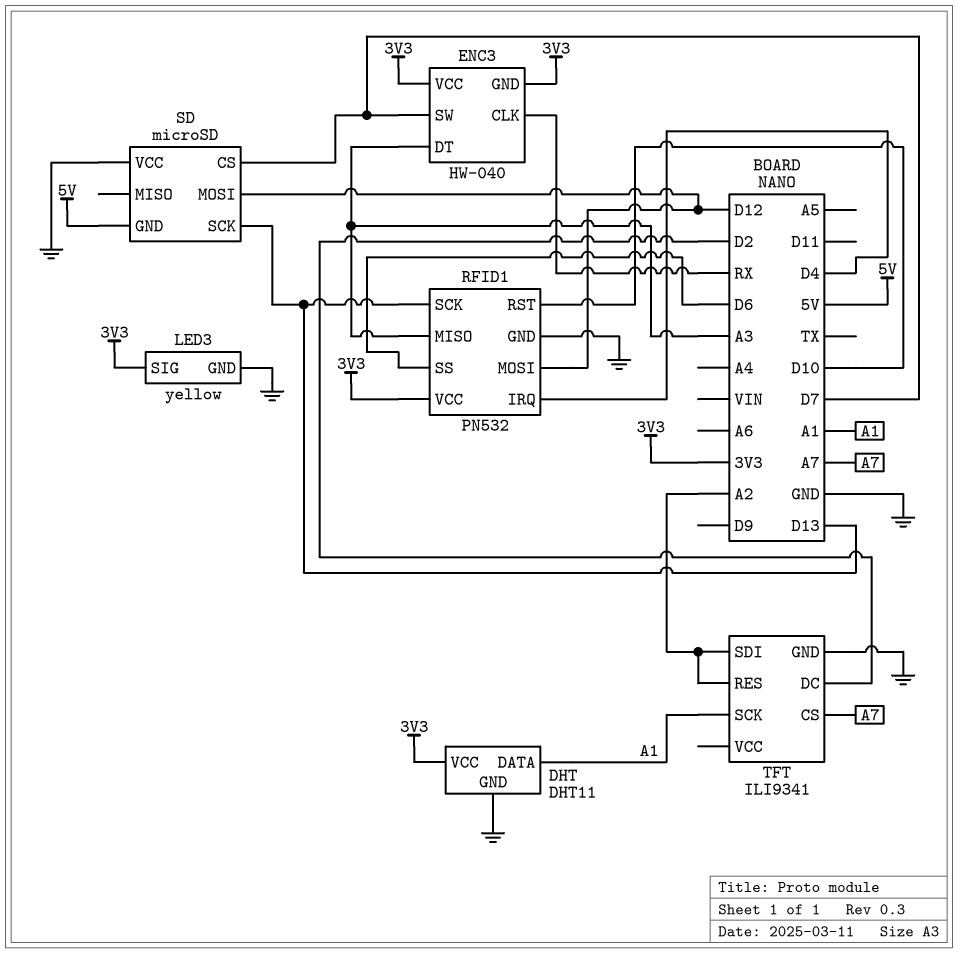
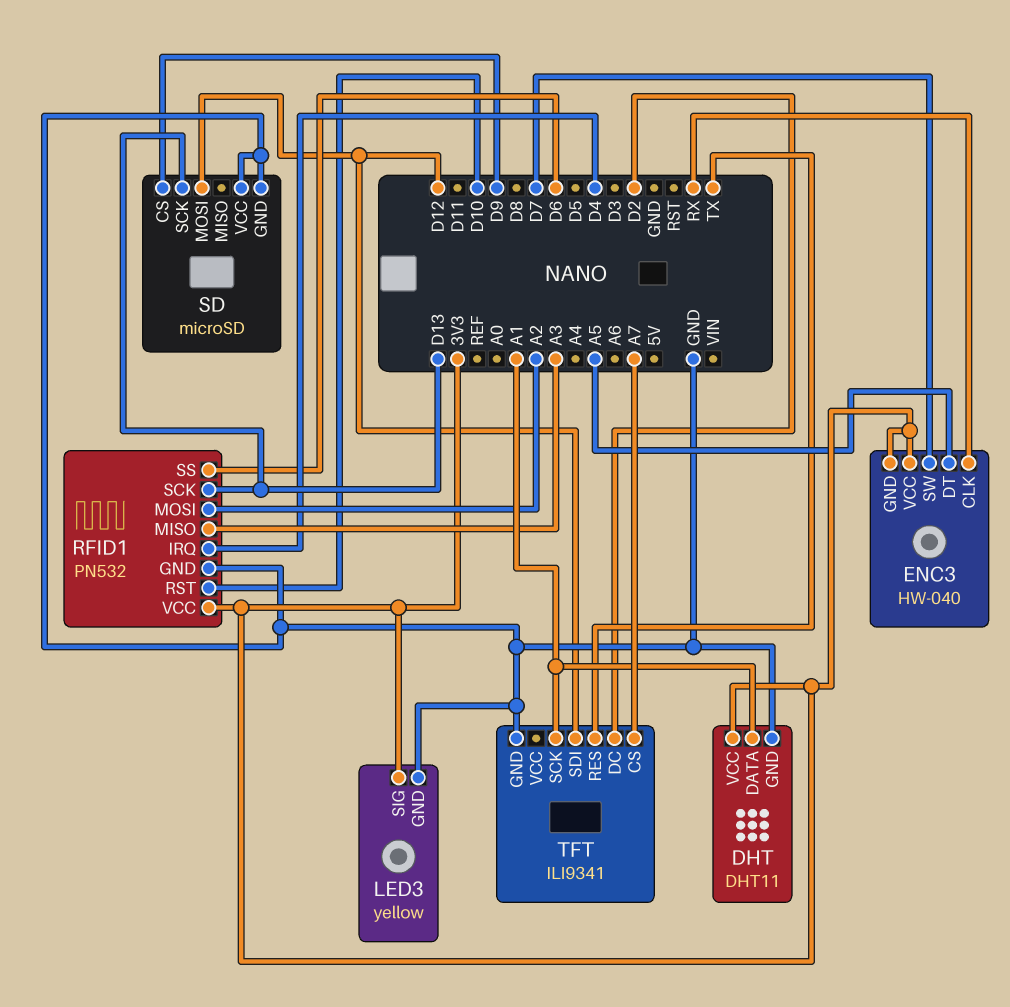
ENC3 pin DT: A3 -> A5
RFID1 pin MOSI: D12 -> A2
SD pin CS: D7 -> D9
SD pin GND: 5V -> GND
TFT pin RES: A2 -> TX
TFT pin SDI: A2 -> D12

